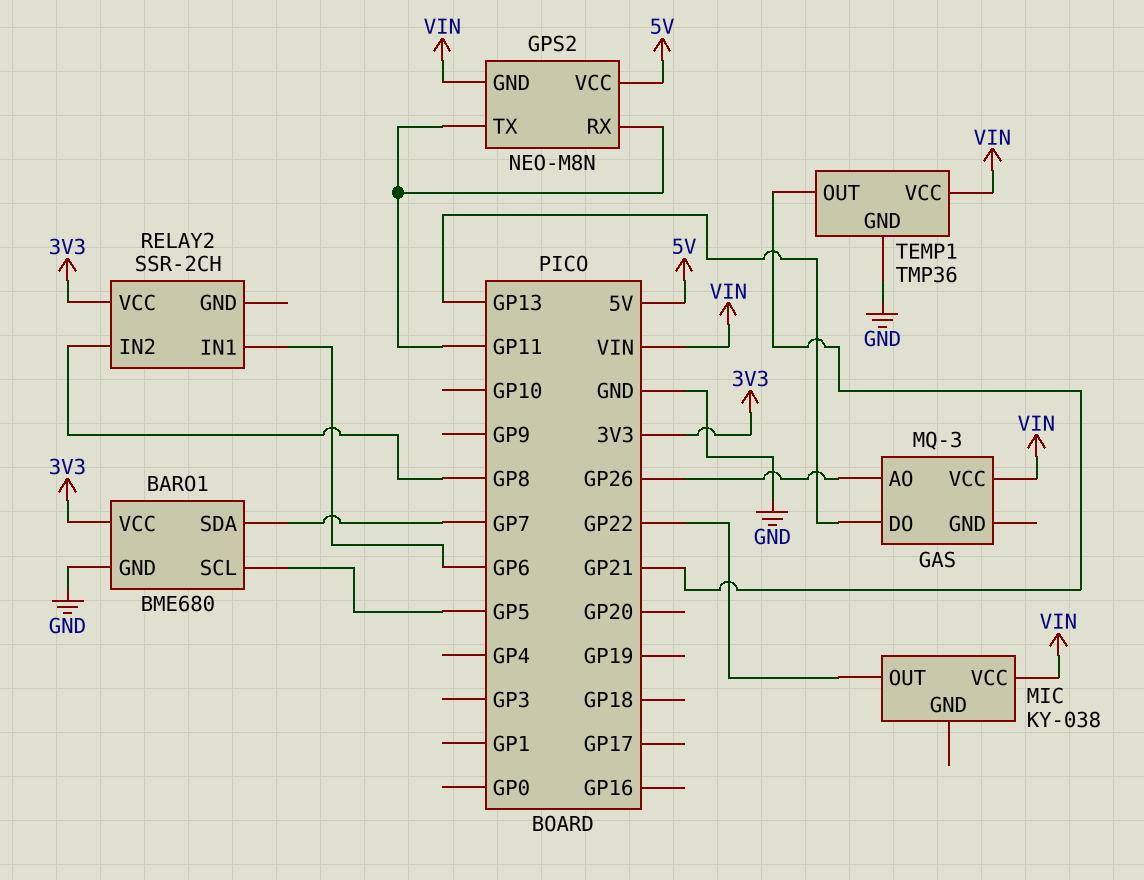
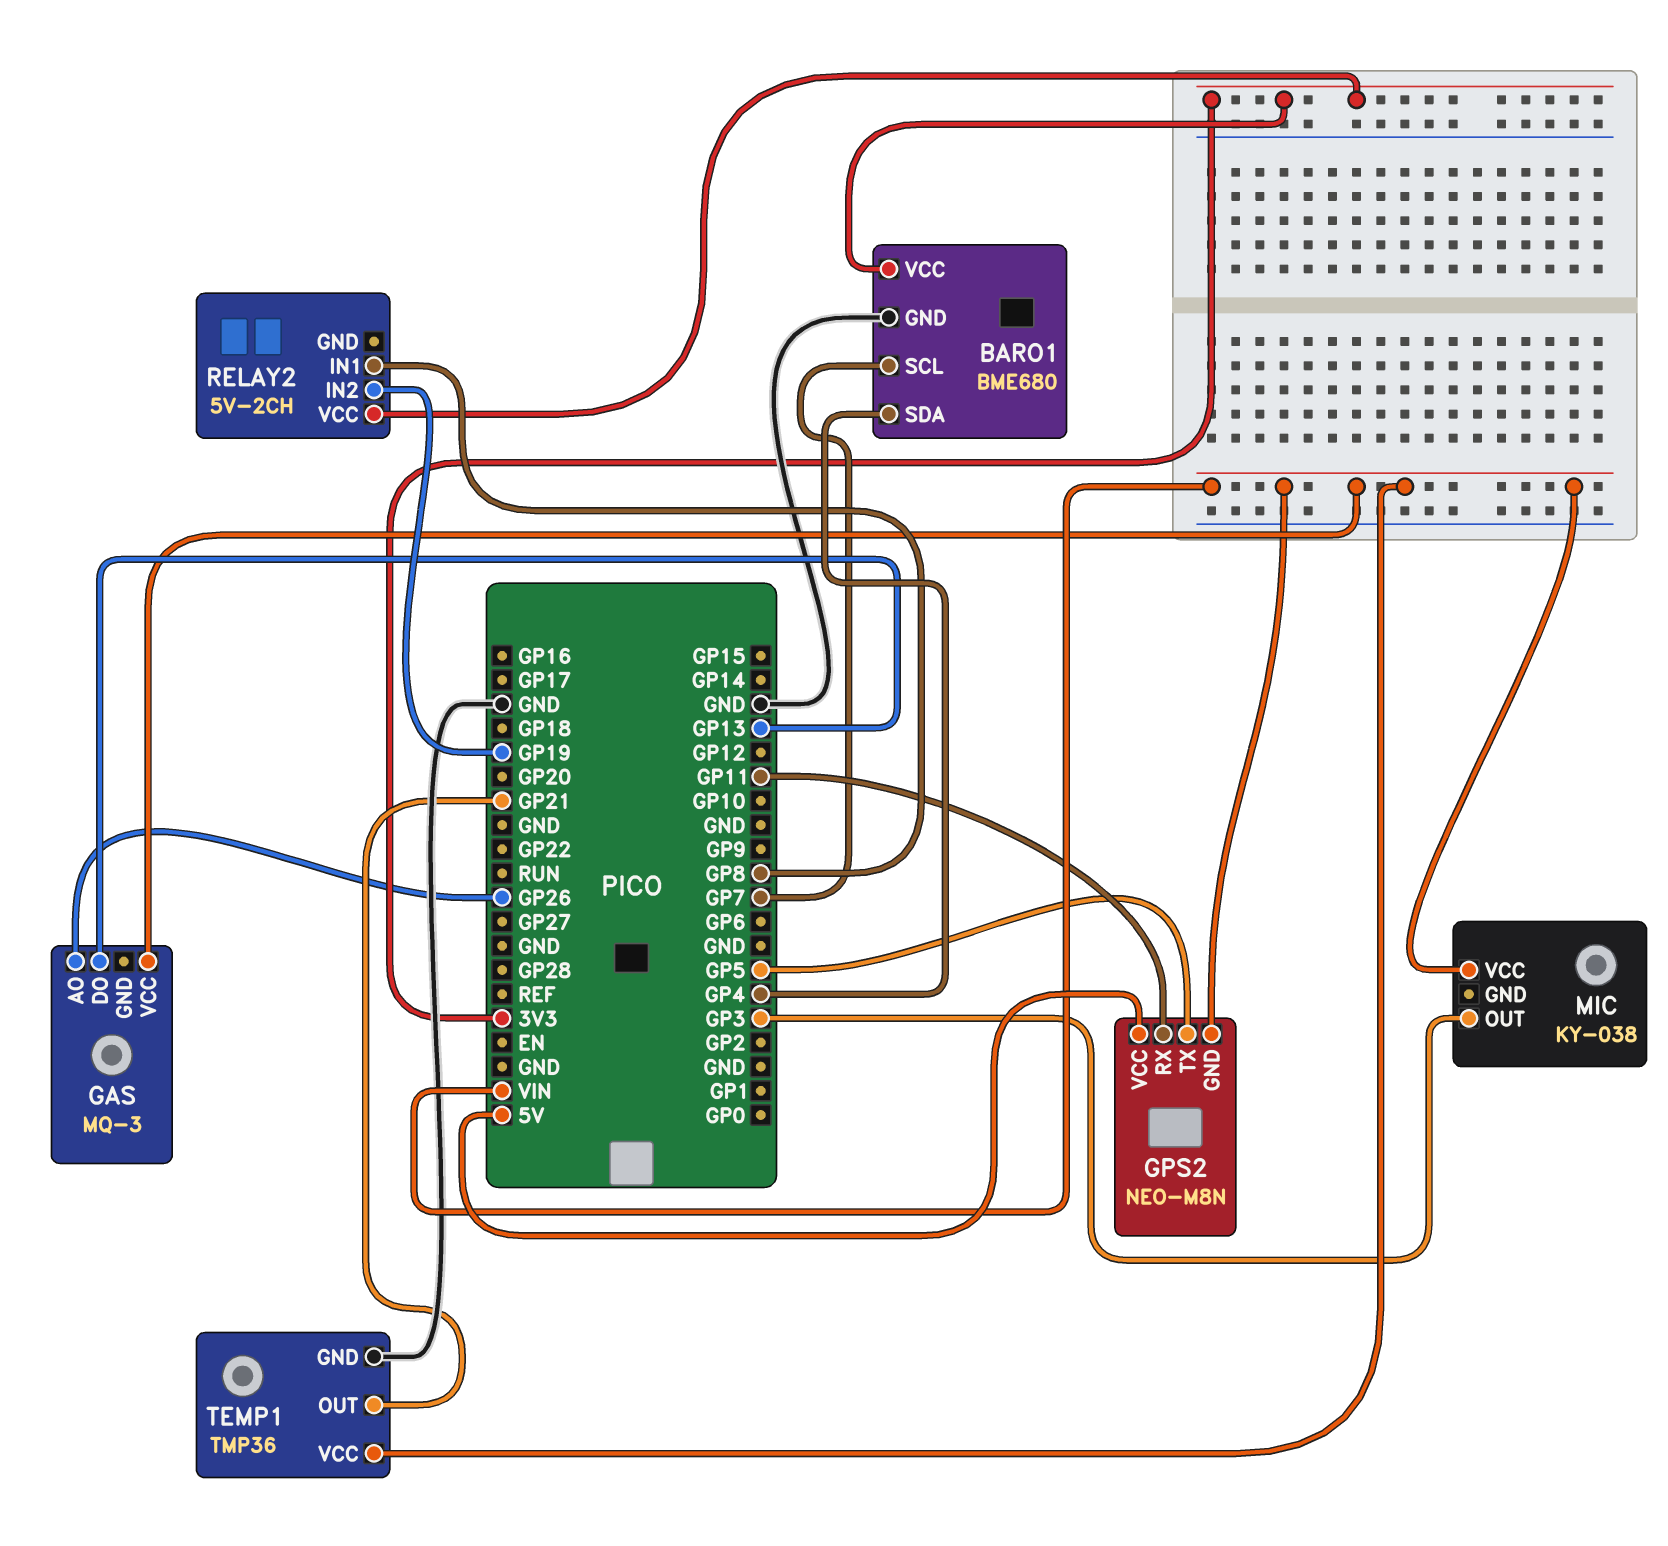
BARO1 pin SCL: GP5 -> GP7
BARO1 pin SDA: GP7 -> GP4
GPS2 pin TX: GP11 -> GP5
MIC pin OUT: GP22 -> GP3
RELAY2: SSR-2CH -> 5V-2CH
RELAY2 pin IN1: GP6 -> GP8
RELAY2 pin IN2: GP8 -> GP19

